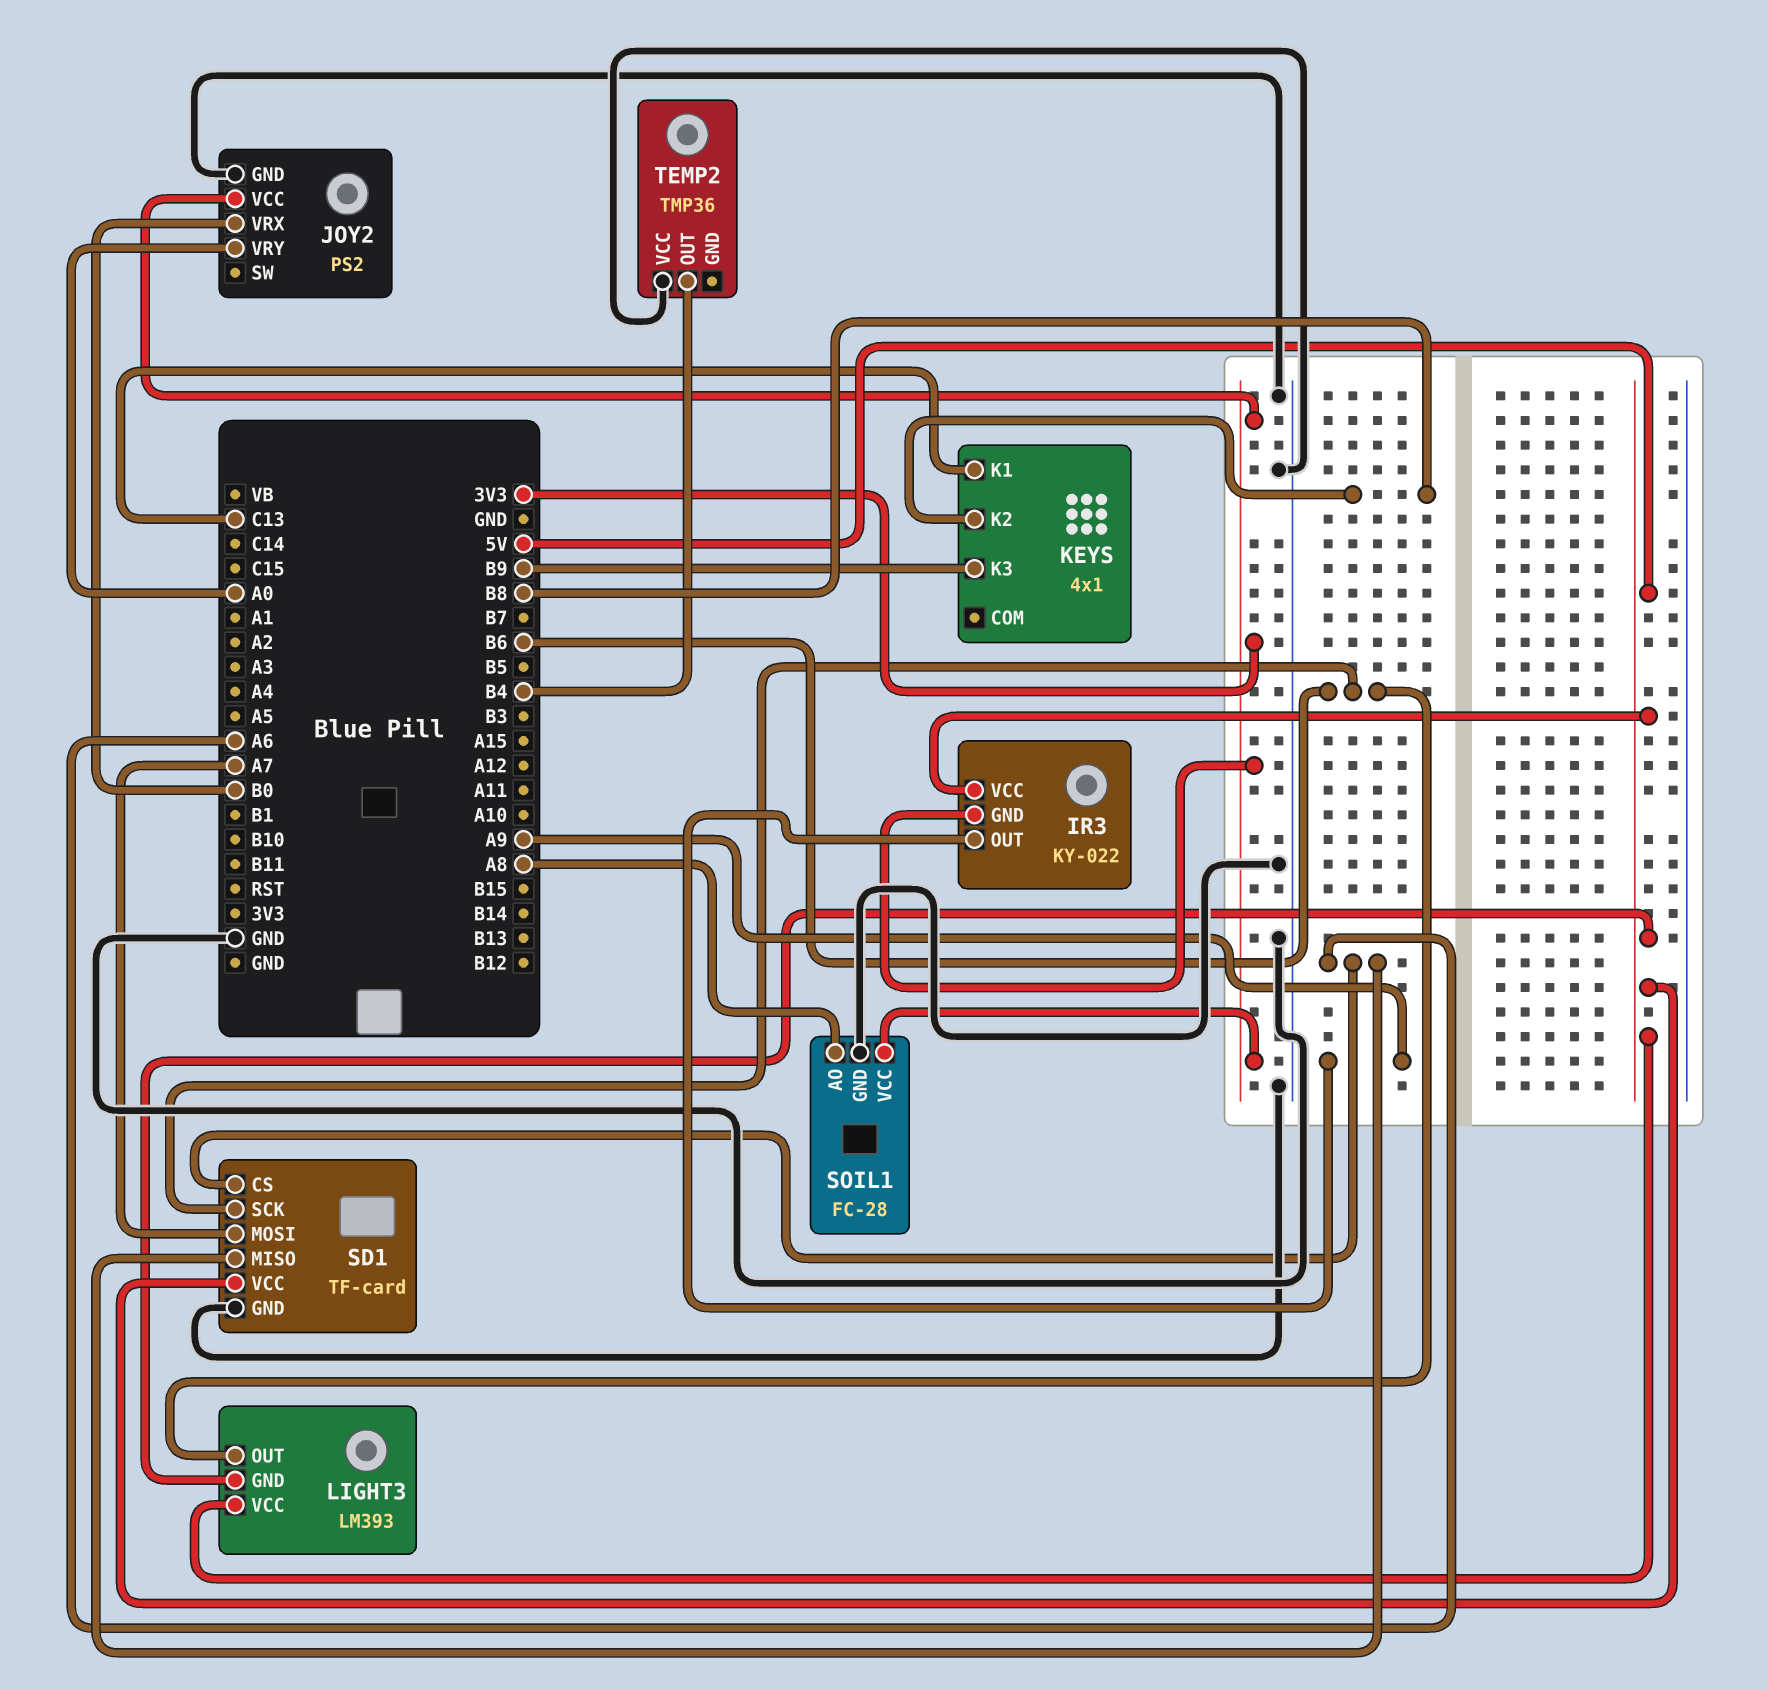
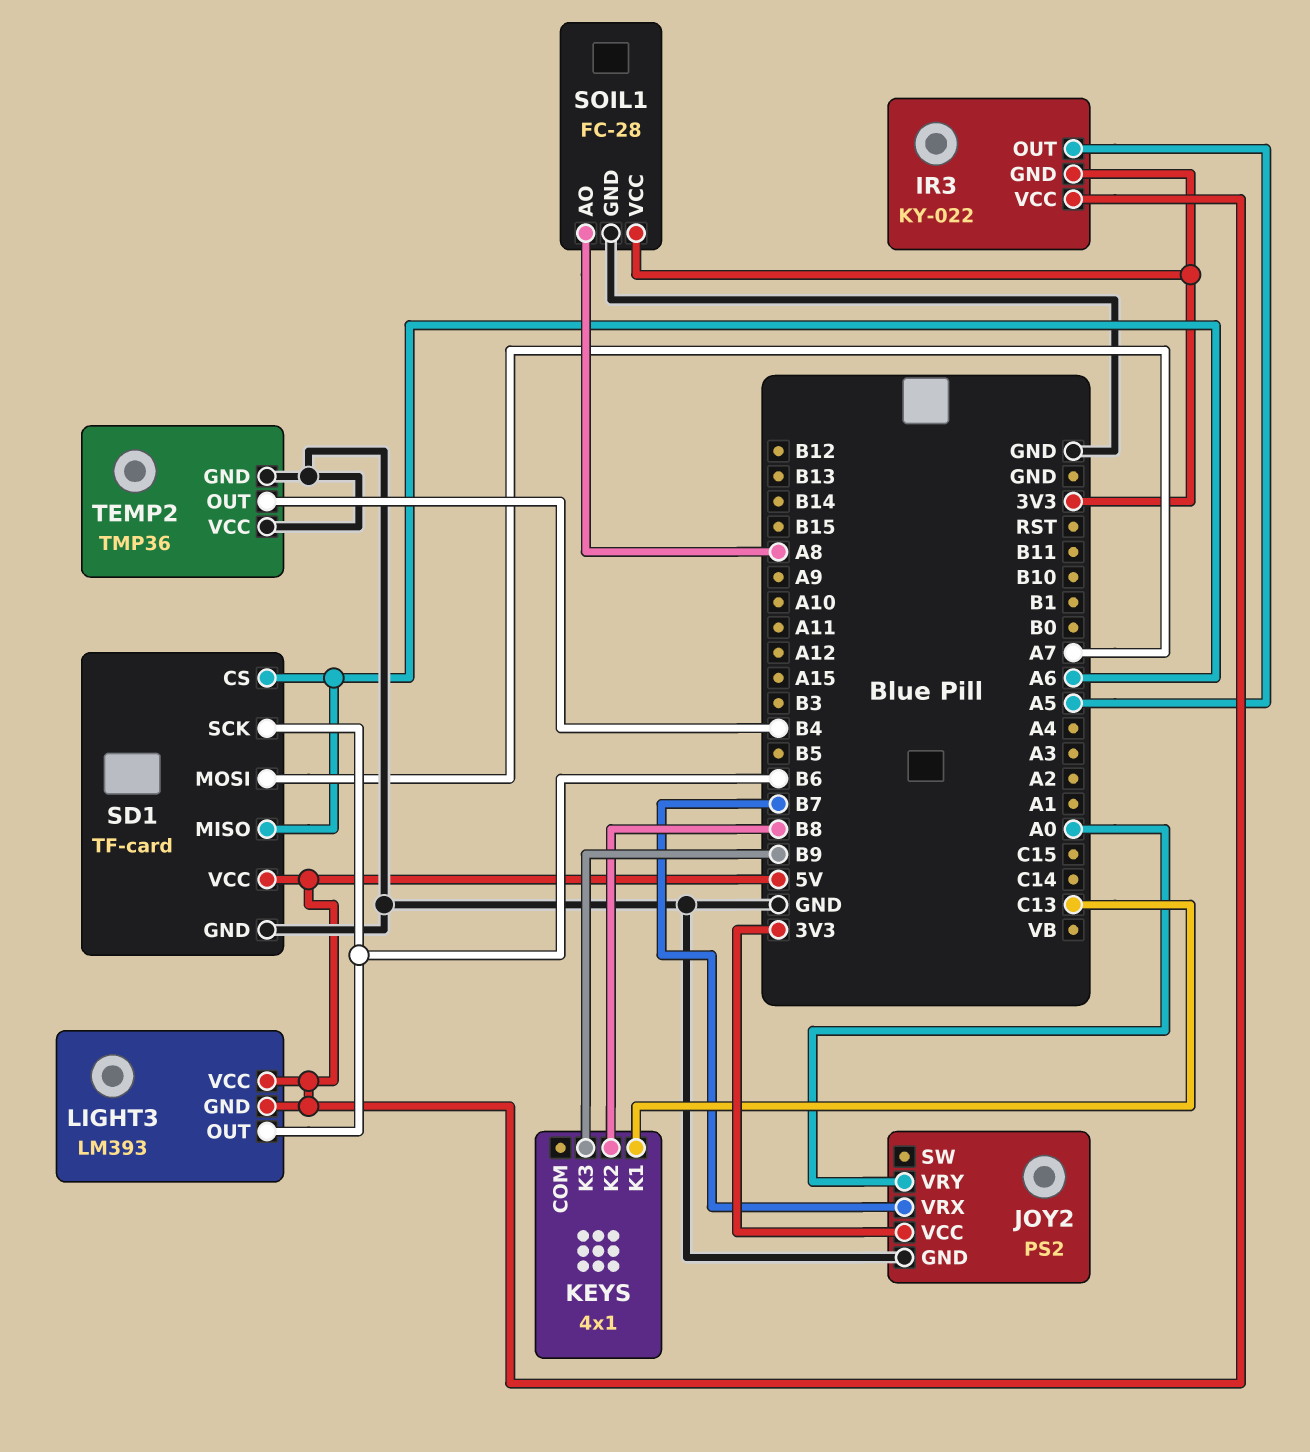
IR3 pin OUT: A9 -> A5
JOY2 pin VRX: B0 -> B7
TEMP2 pin GND: none -> GND

